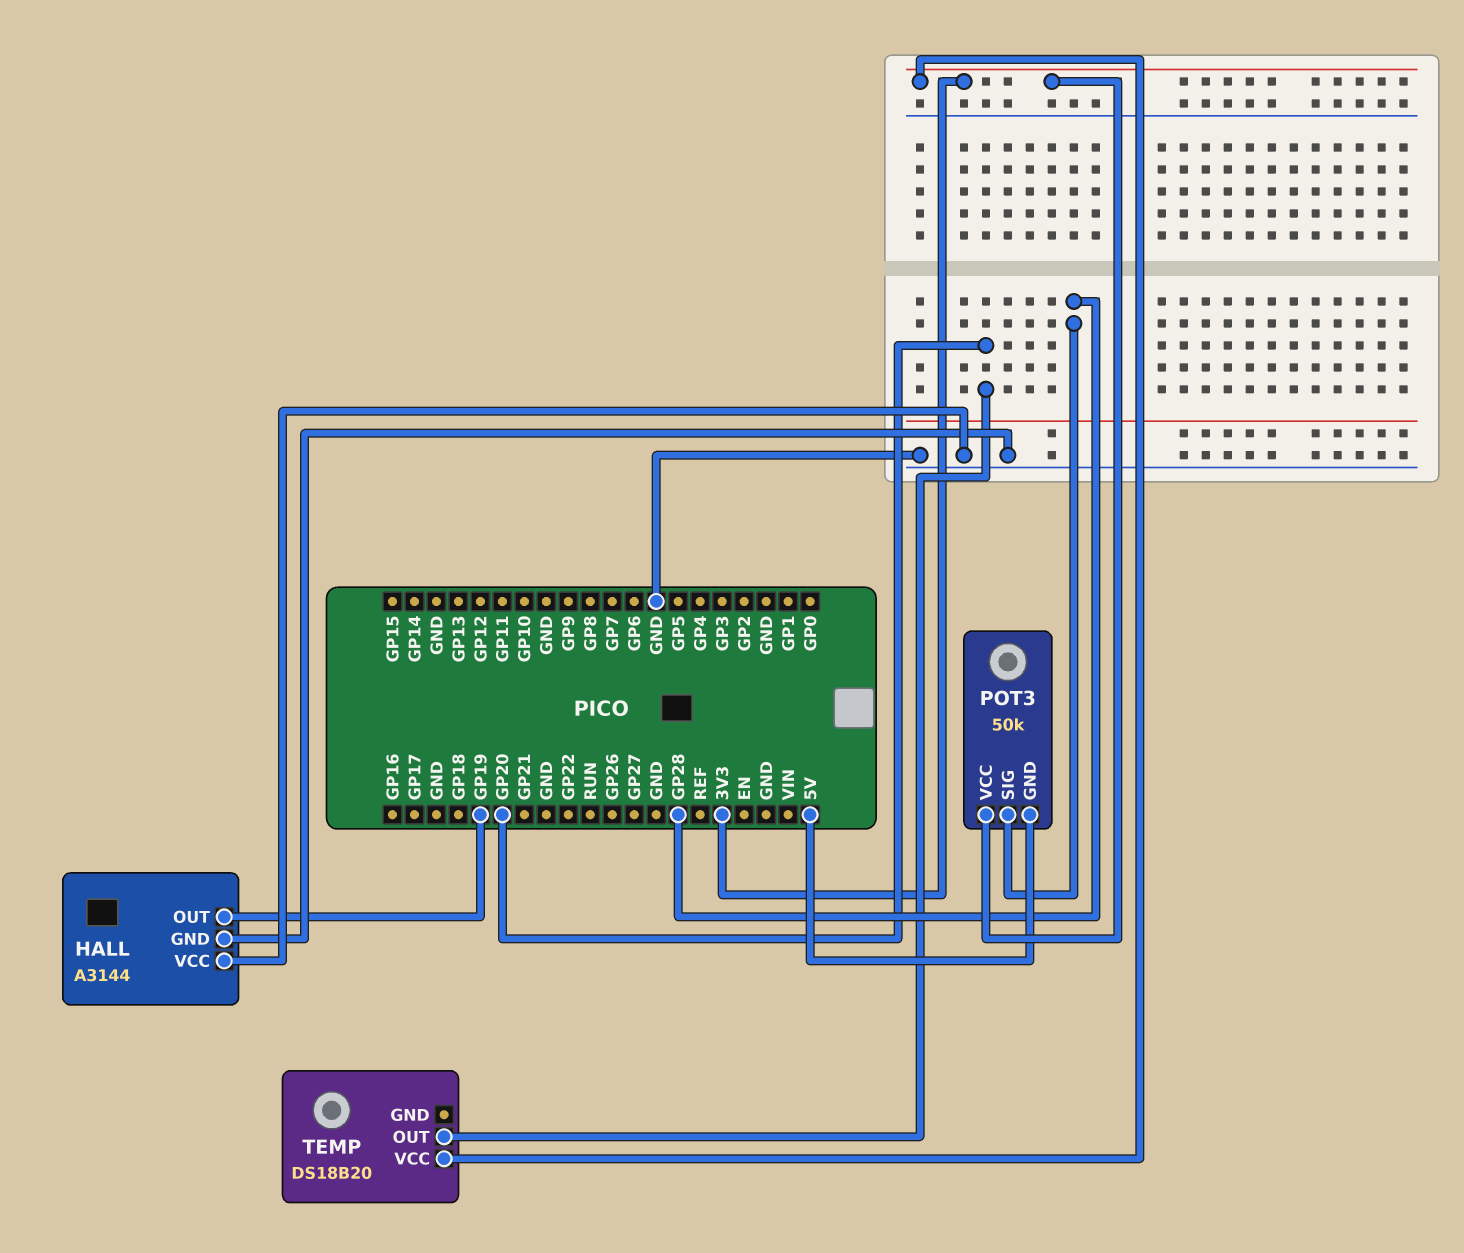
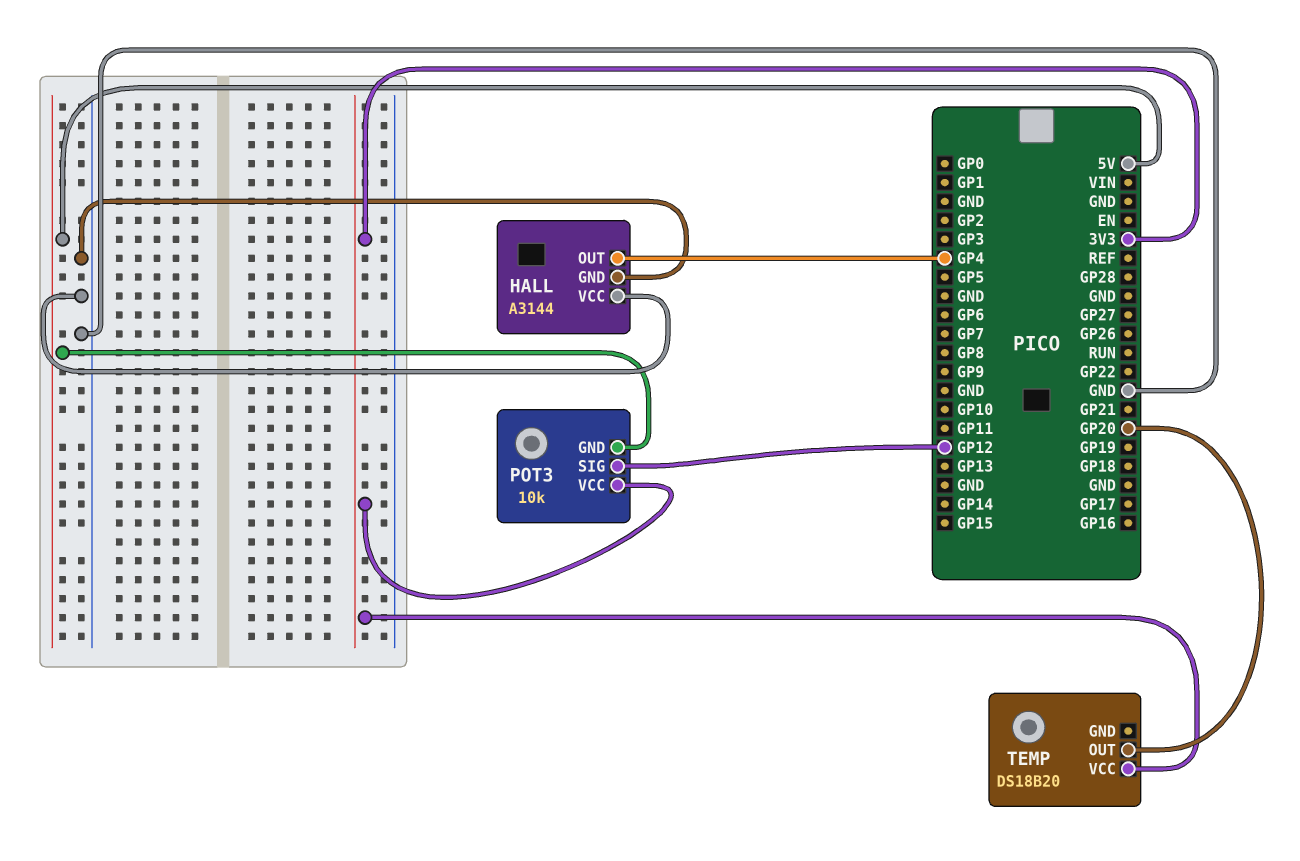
HALL pin OUT: GP19 -> GP4
POT3: 50k -> 10k
POT3 pin SIG: GP28 -> GP12

